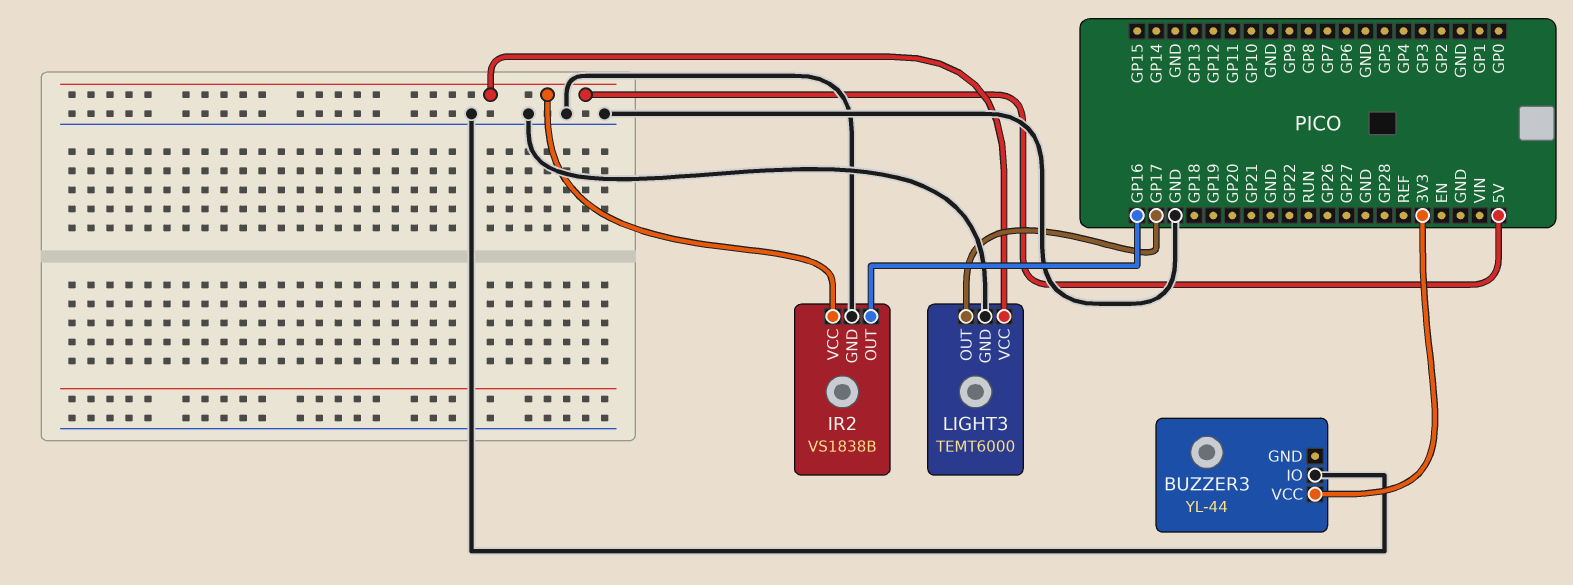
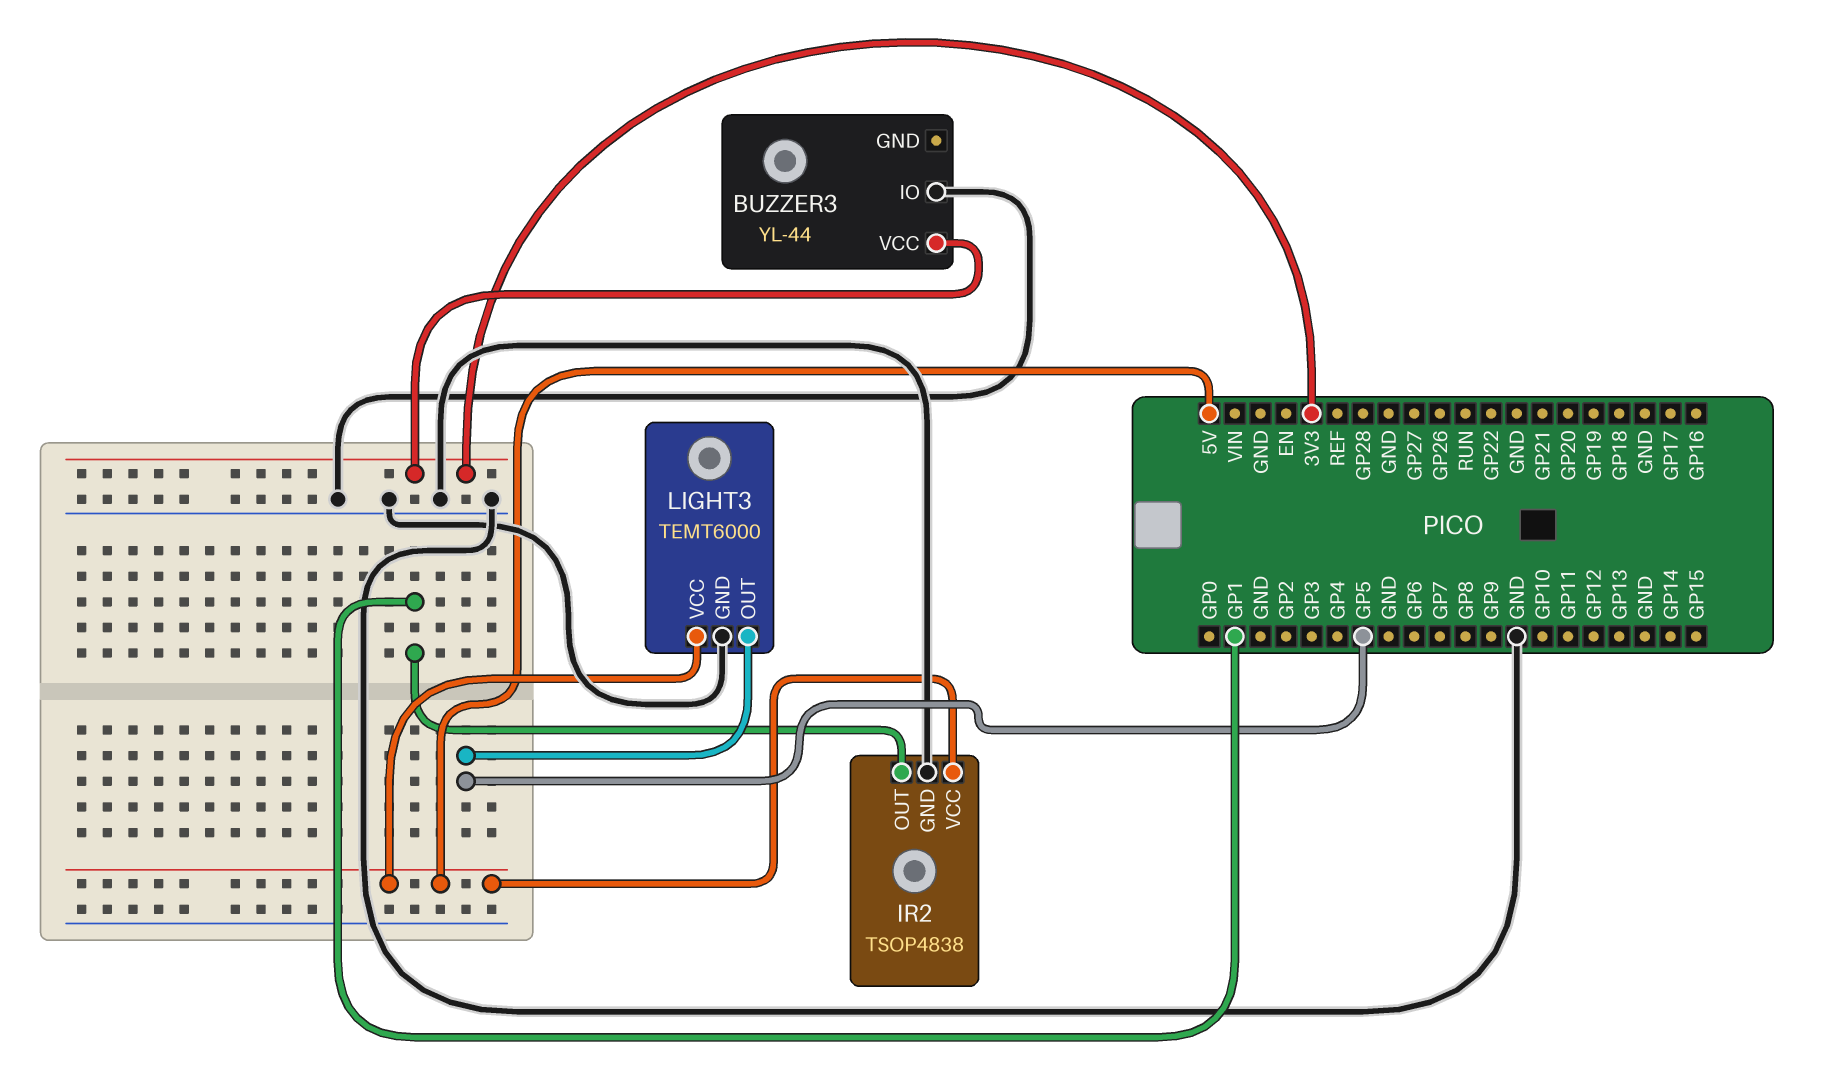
IR2: VS1838B -> TSOP4838
IR2 pin OUT: GP16 -> GP1
LIGHT3 pin OUT: GP17 -> GP5

